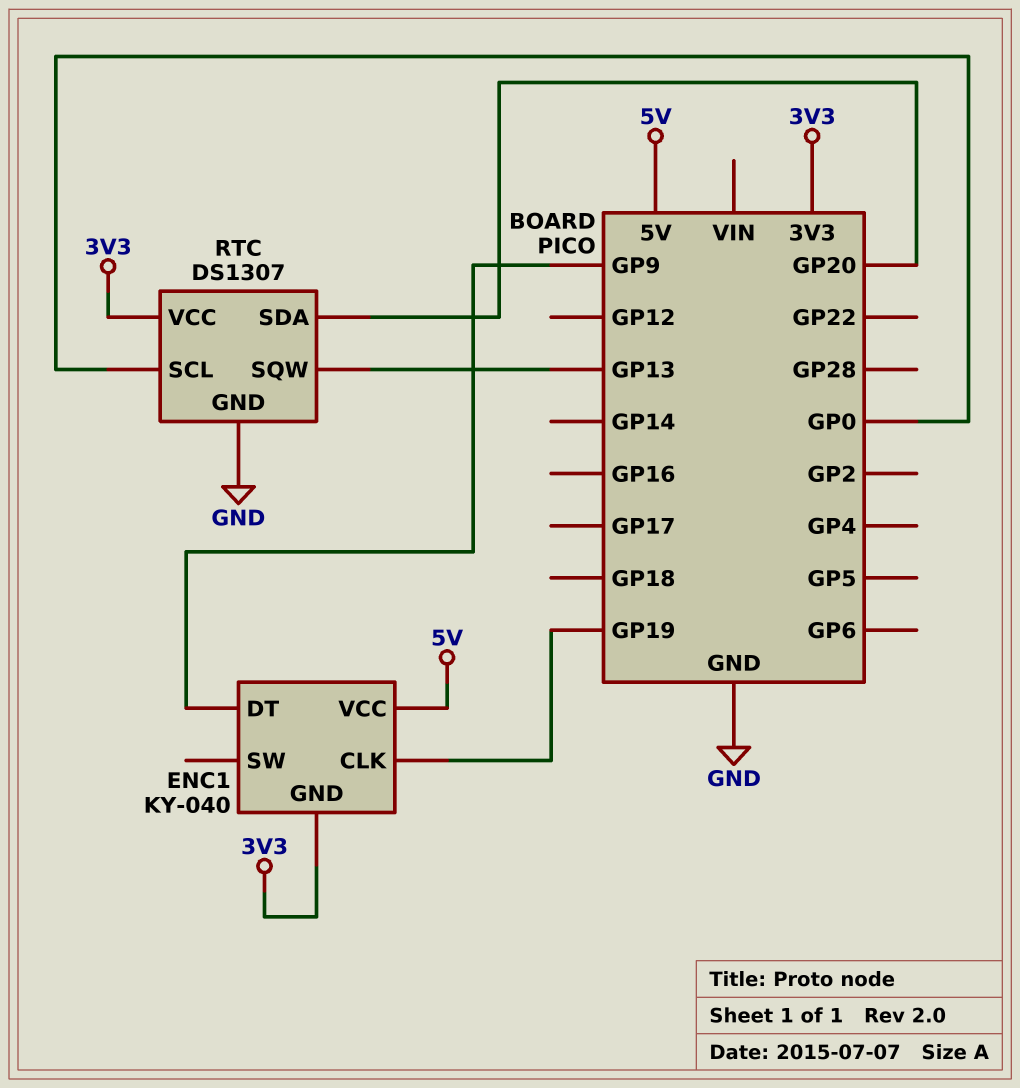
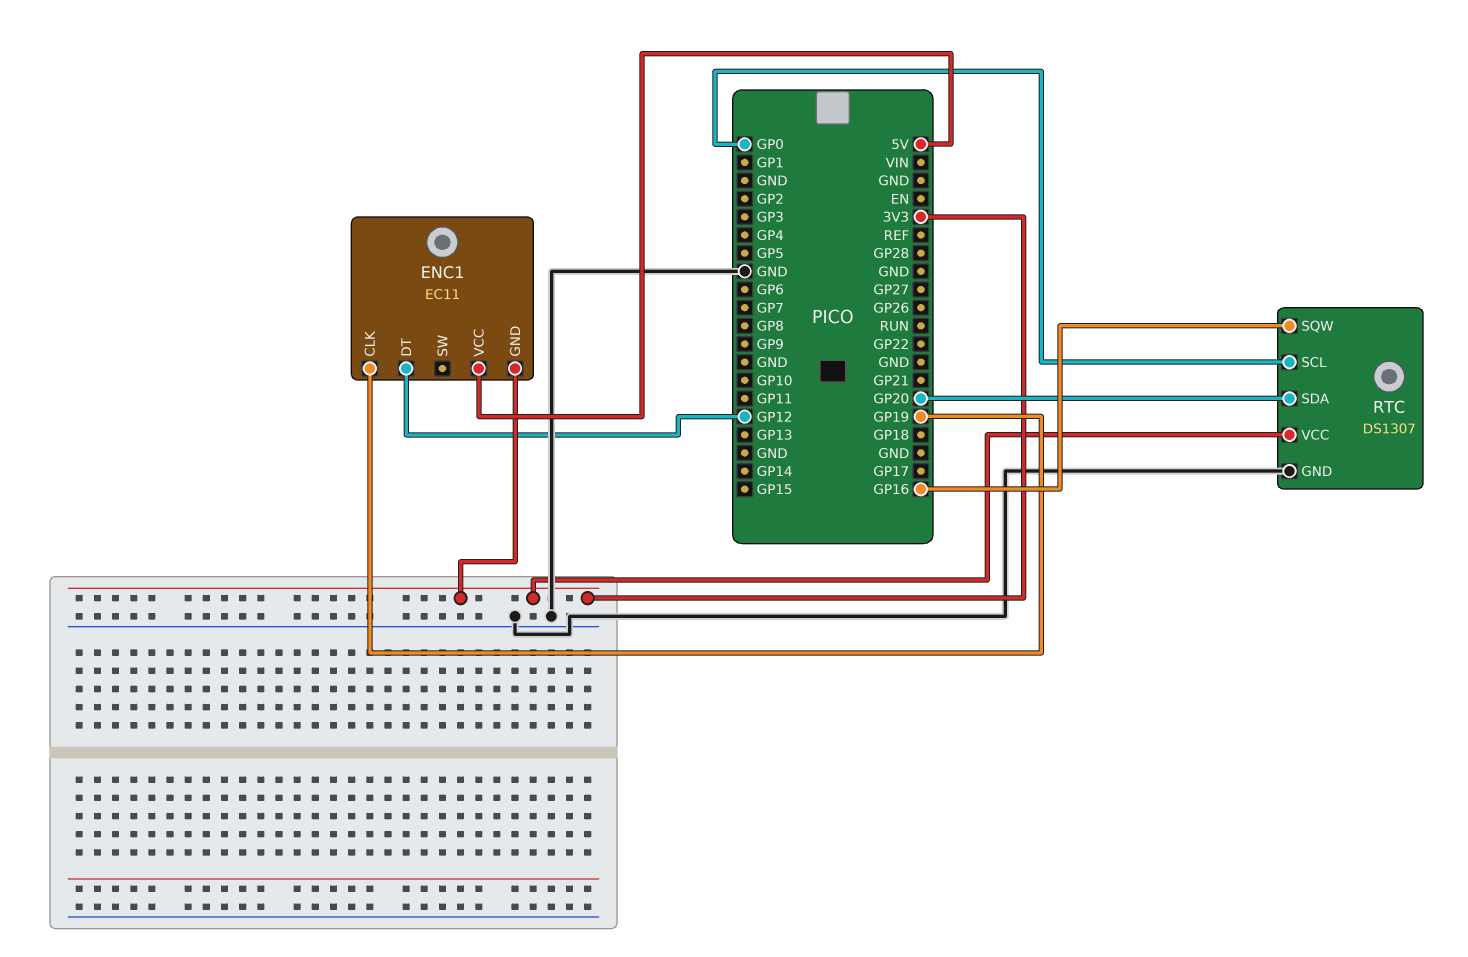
ENC1: KY-040 -> EC11
ENC1 pin DT: GP9 -> GP12
RTC pin SQW: GP13 -> GP16

